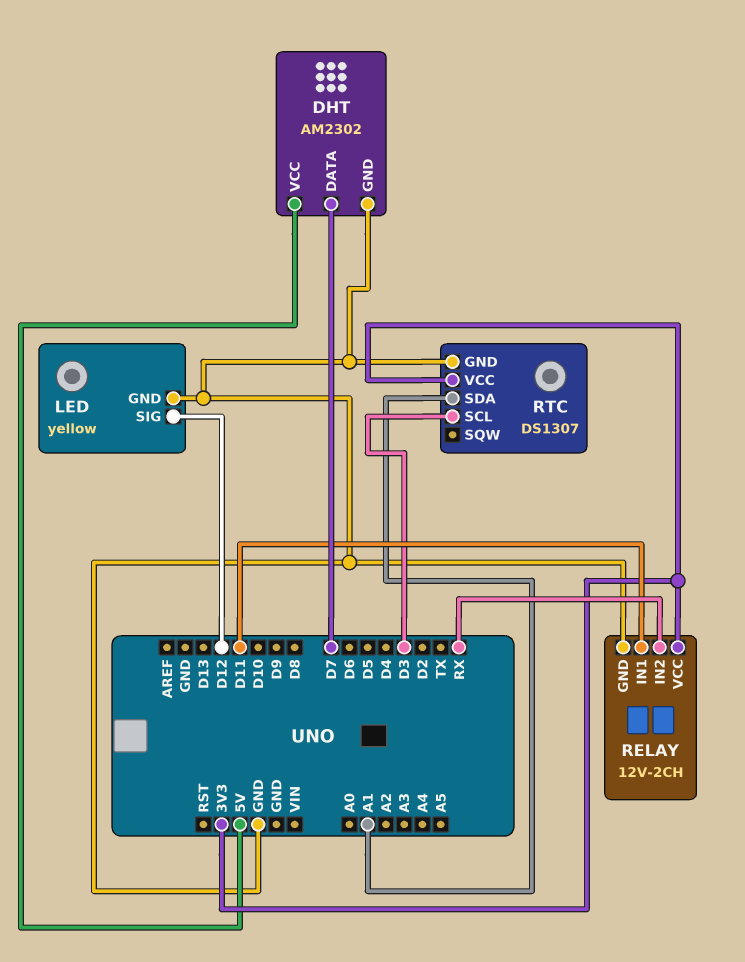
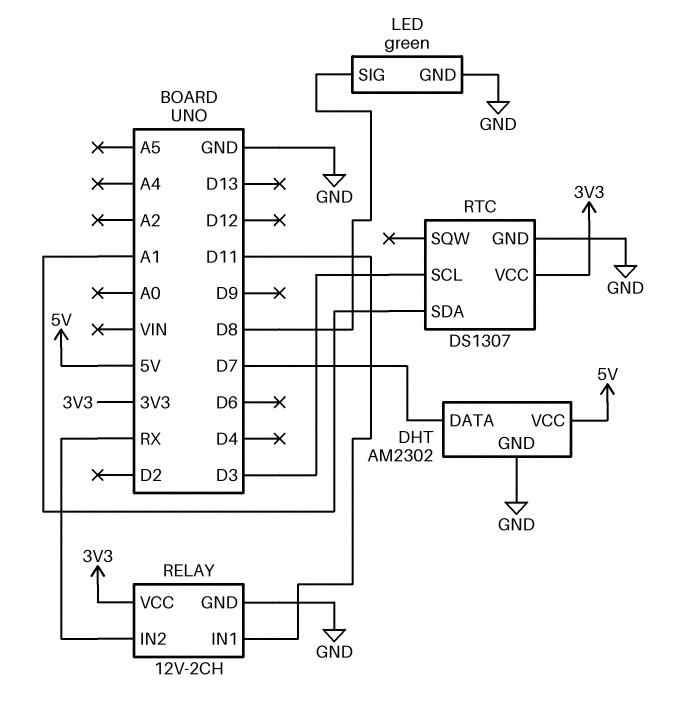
LED: yellow -> green
LED pin SIG: D12 -> D8

